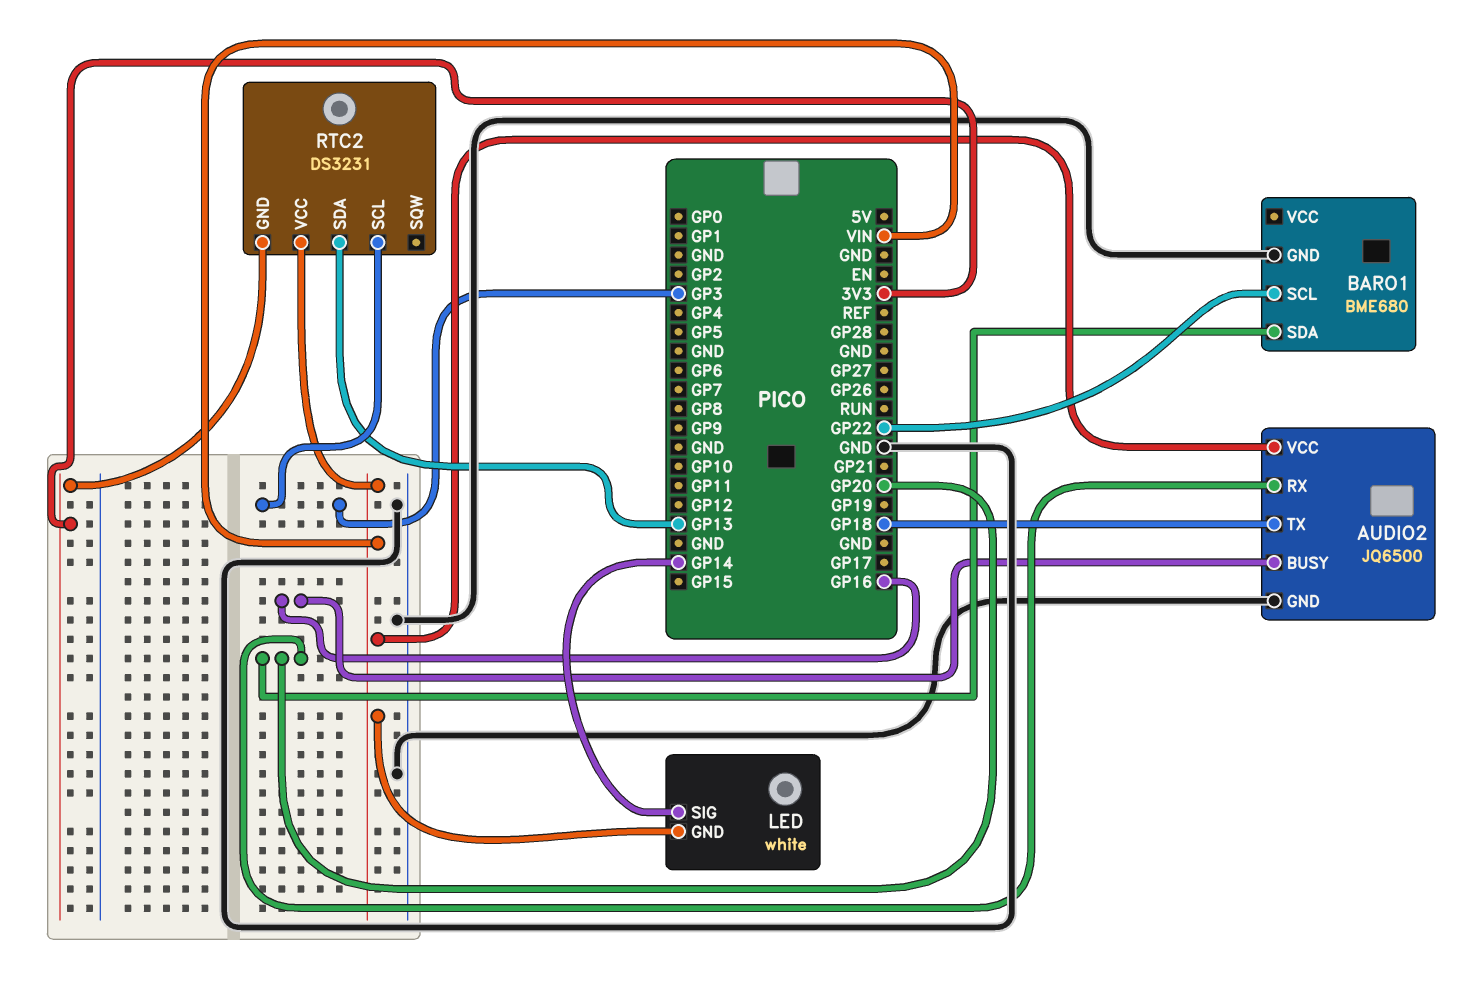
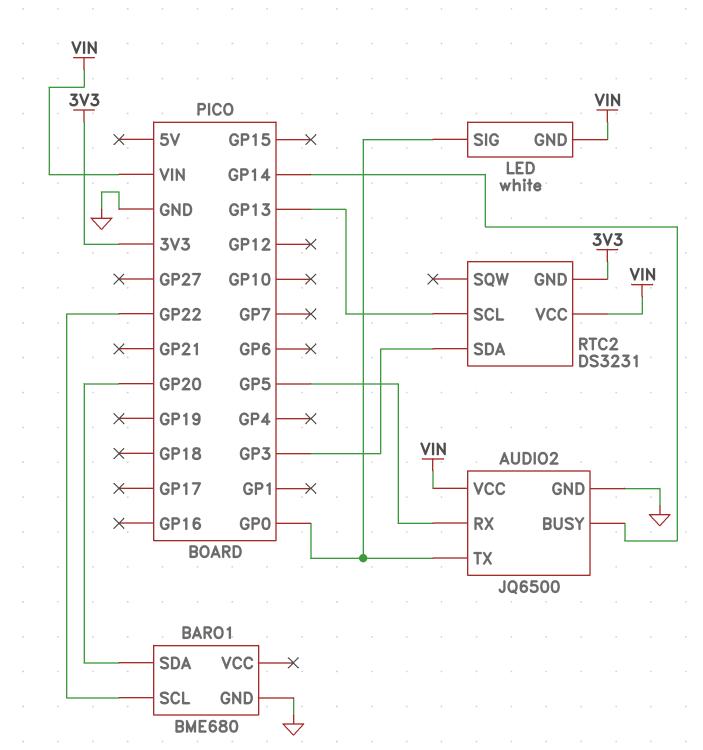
AUDIO2 pin BUSY: GP16 -> GP14
AUDIO2 pin RX: GP20 -> GP5
AUDIO2 pin TX: GP18 -> GP0
LED pin SIG: GP14 -> GP0
RTC2 pin SCL: GP3 -> GP13
RTC2 pin SDA: GP13 -> GP3

